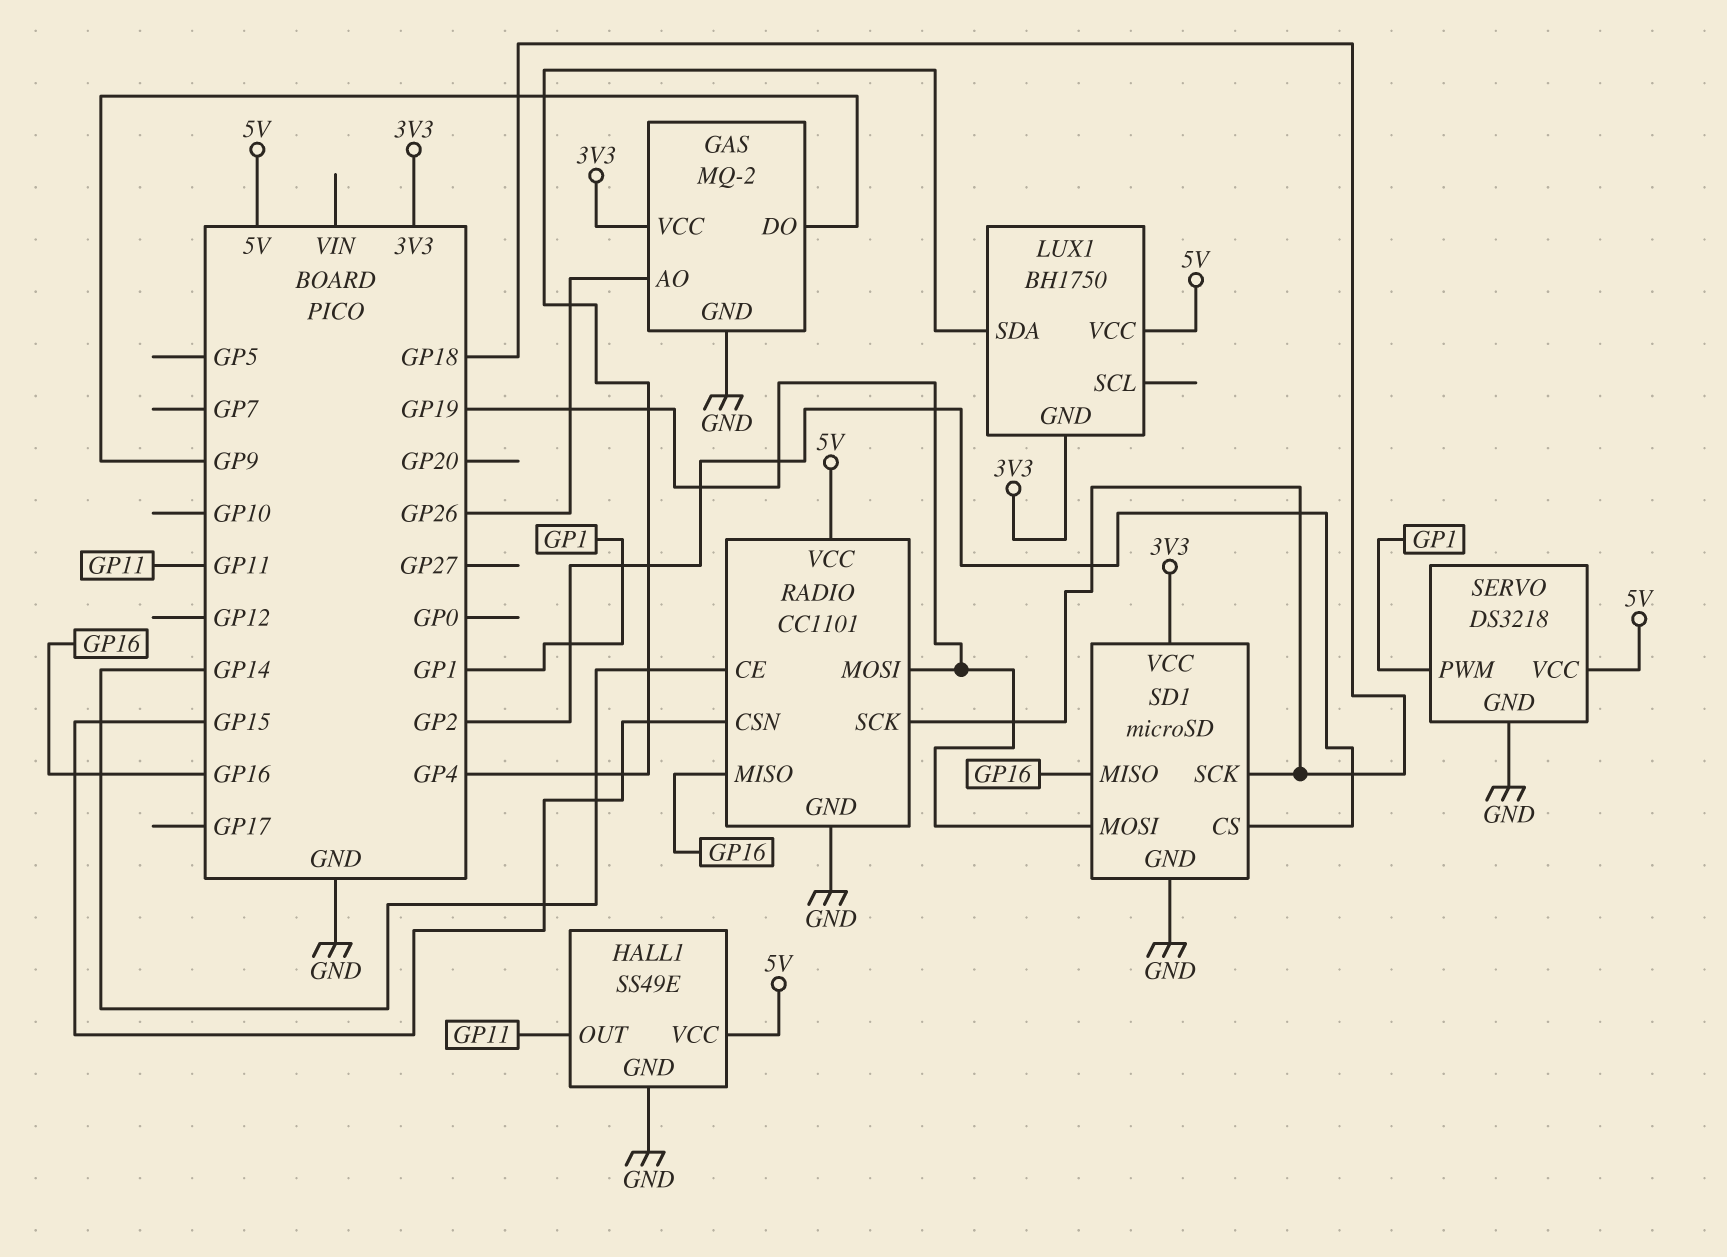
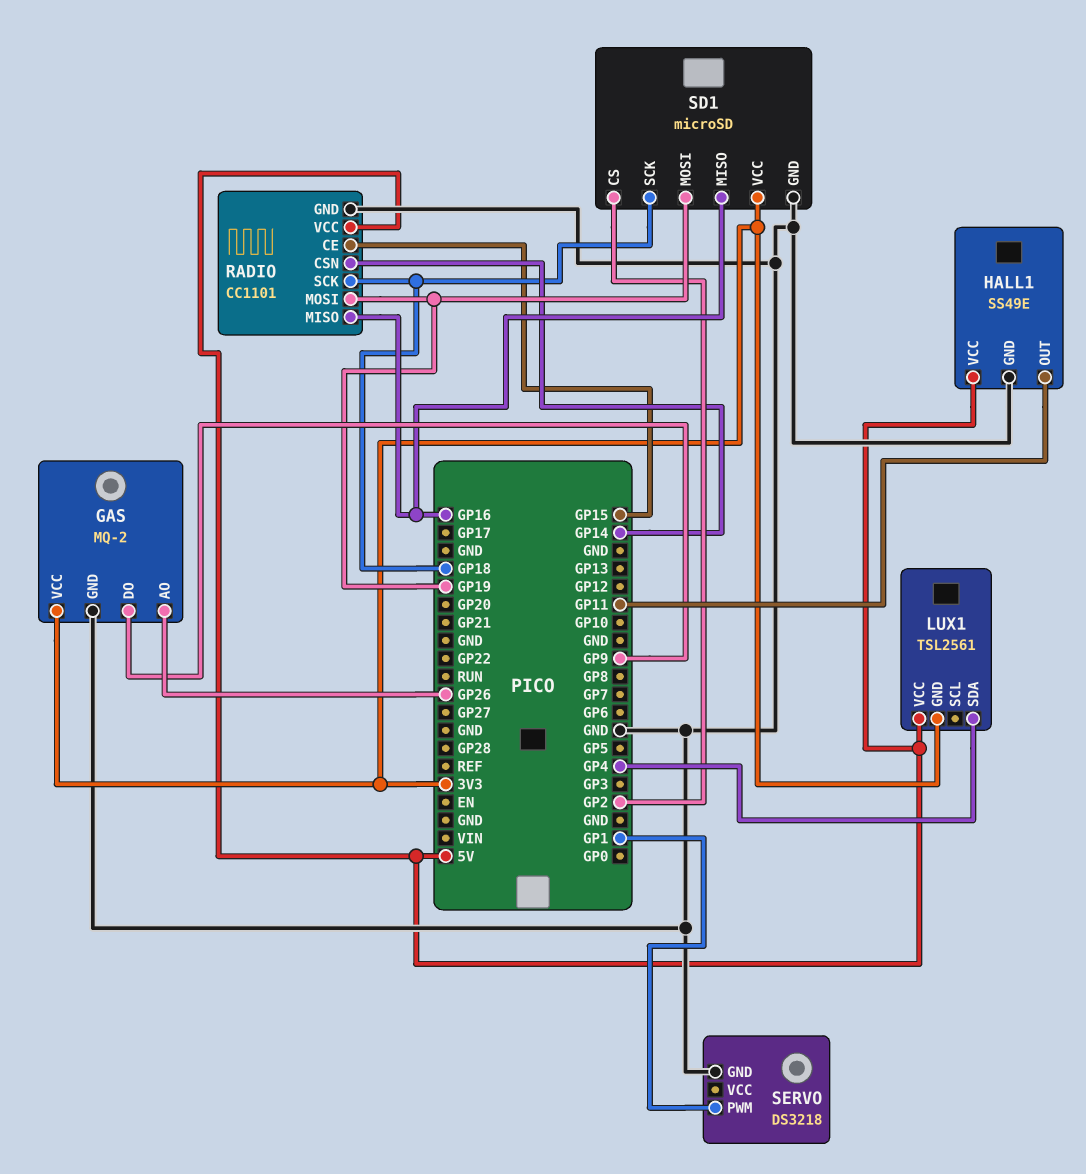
LUX1: BH1750 -> TSL2561
RADIO pin CE: GP14 -> GP15
RADIO pin CSN: GP15 -> GP14
SERVO pin VCC: 5V -> none

